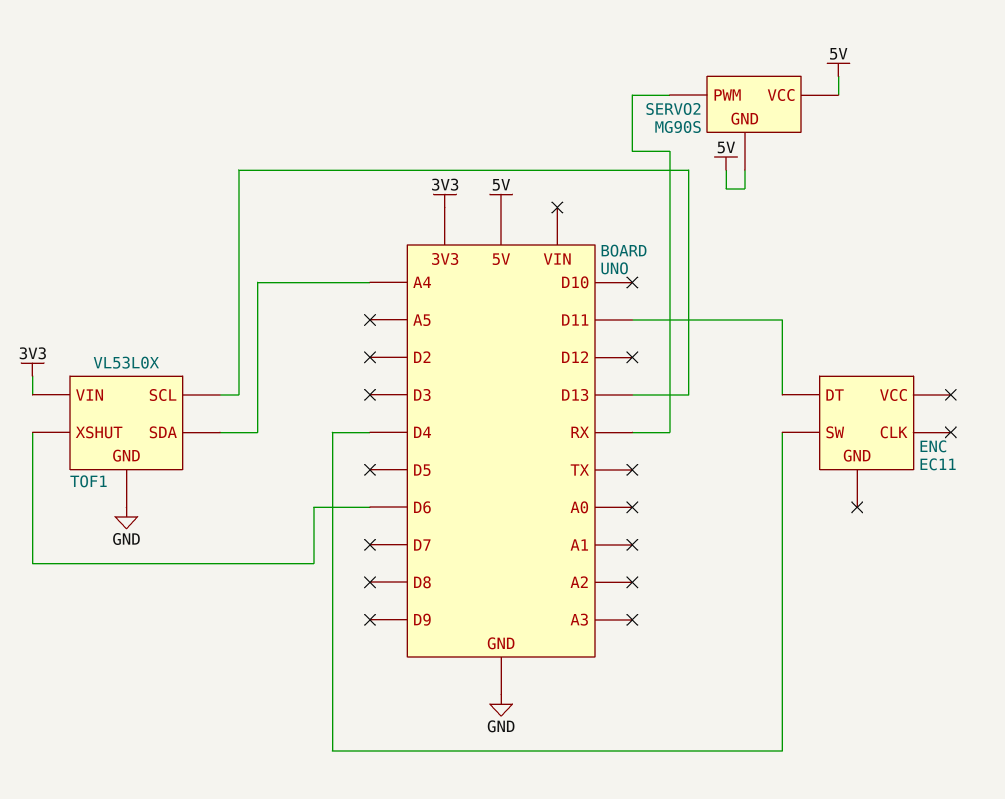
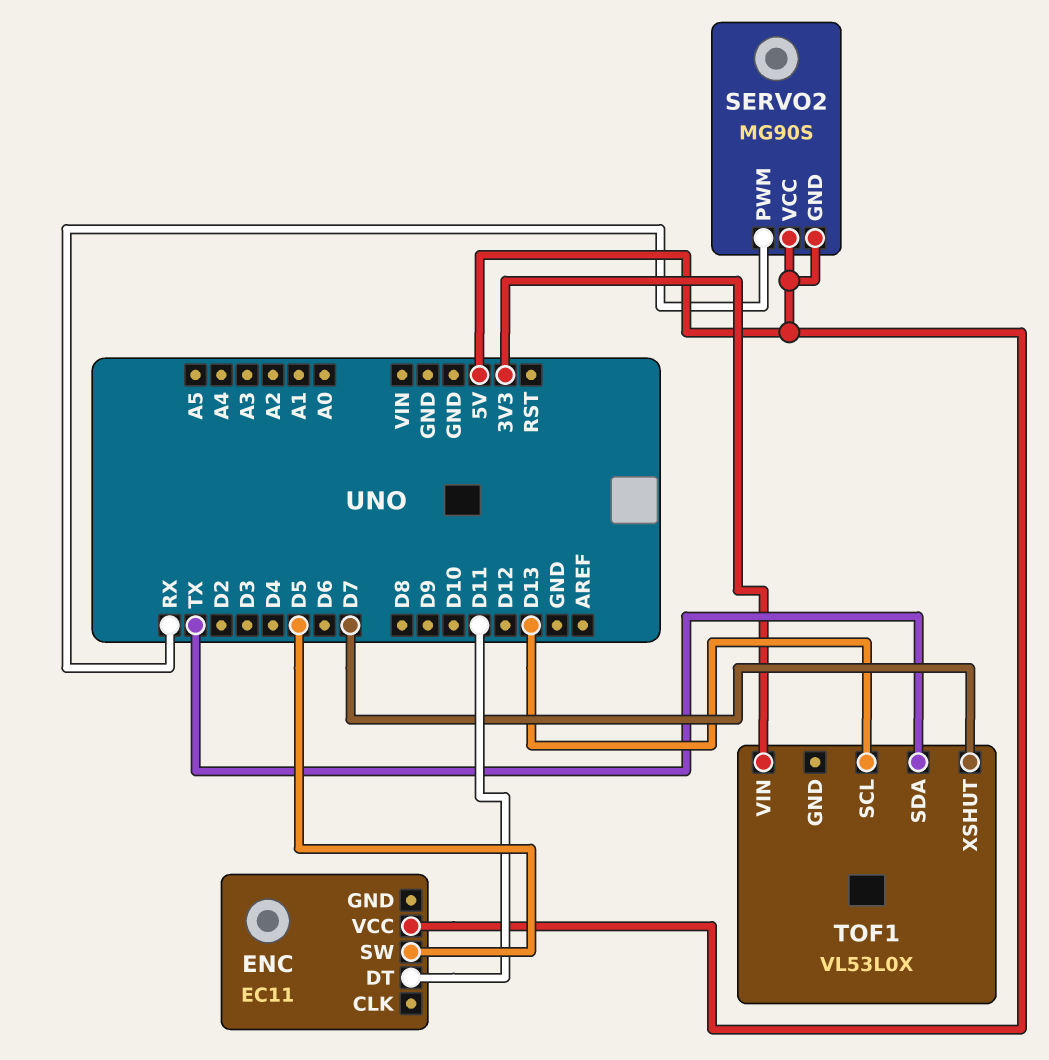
ENC pin SW: D4 -> D5
ENC pin VCC: none -> 5V
TOF1 pin GND: GND -> none
TOF1 pin SDA: A4 -> TX
TOF1 pin XSHUT: D6 -> D7

